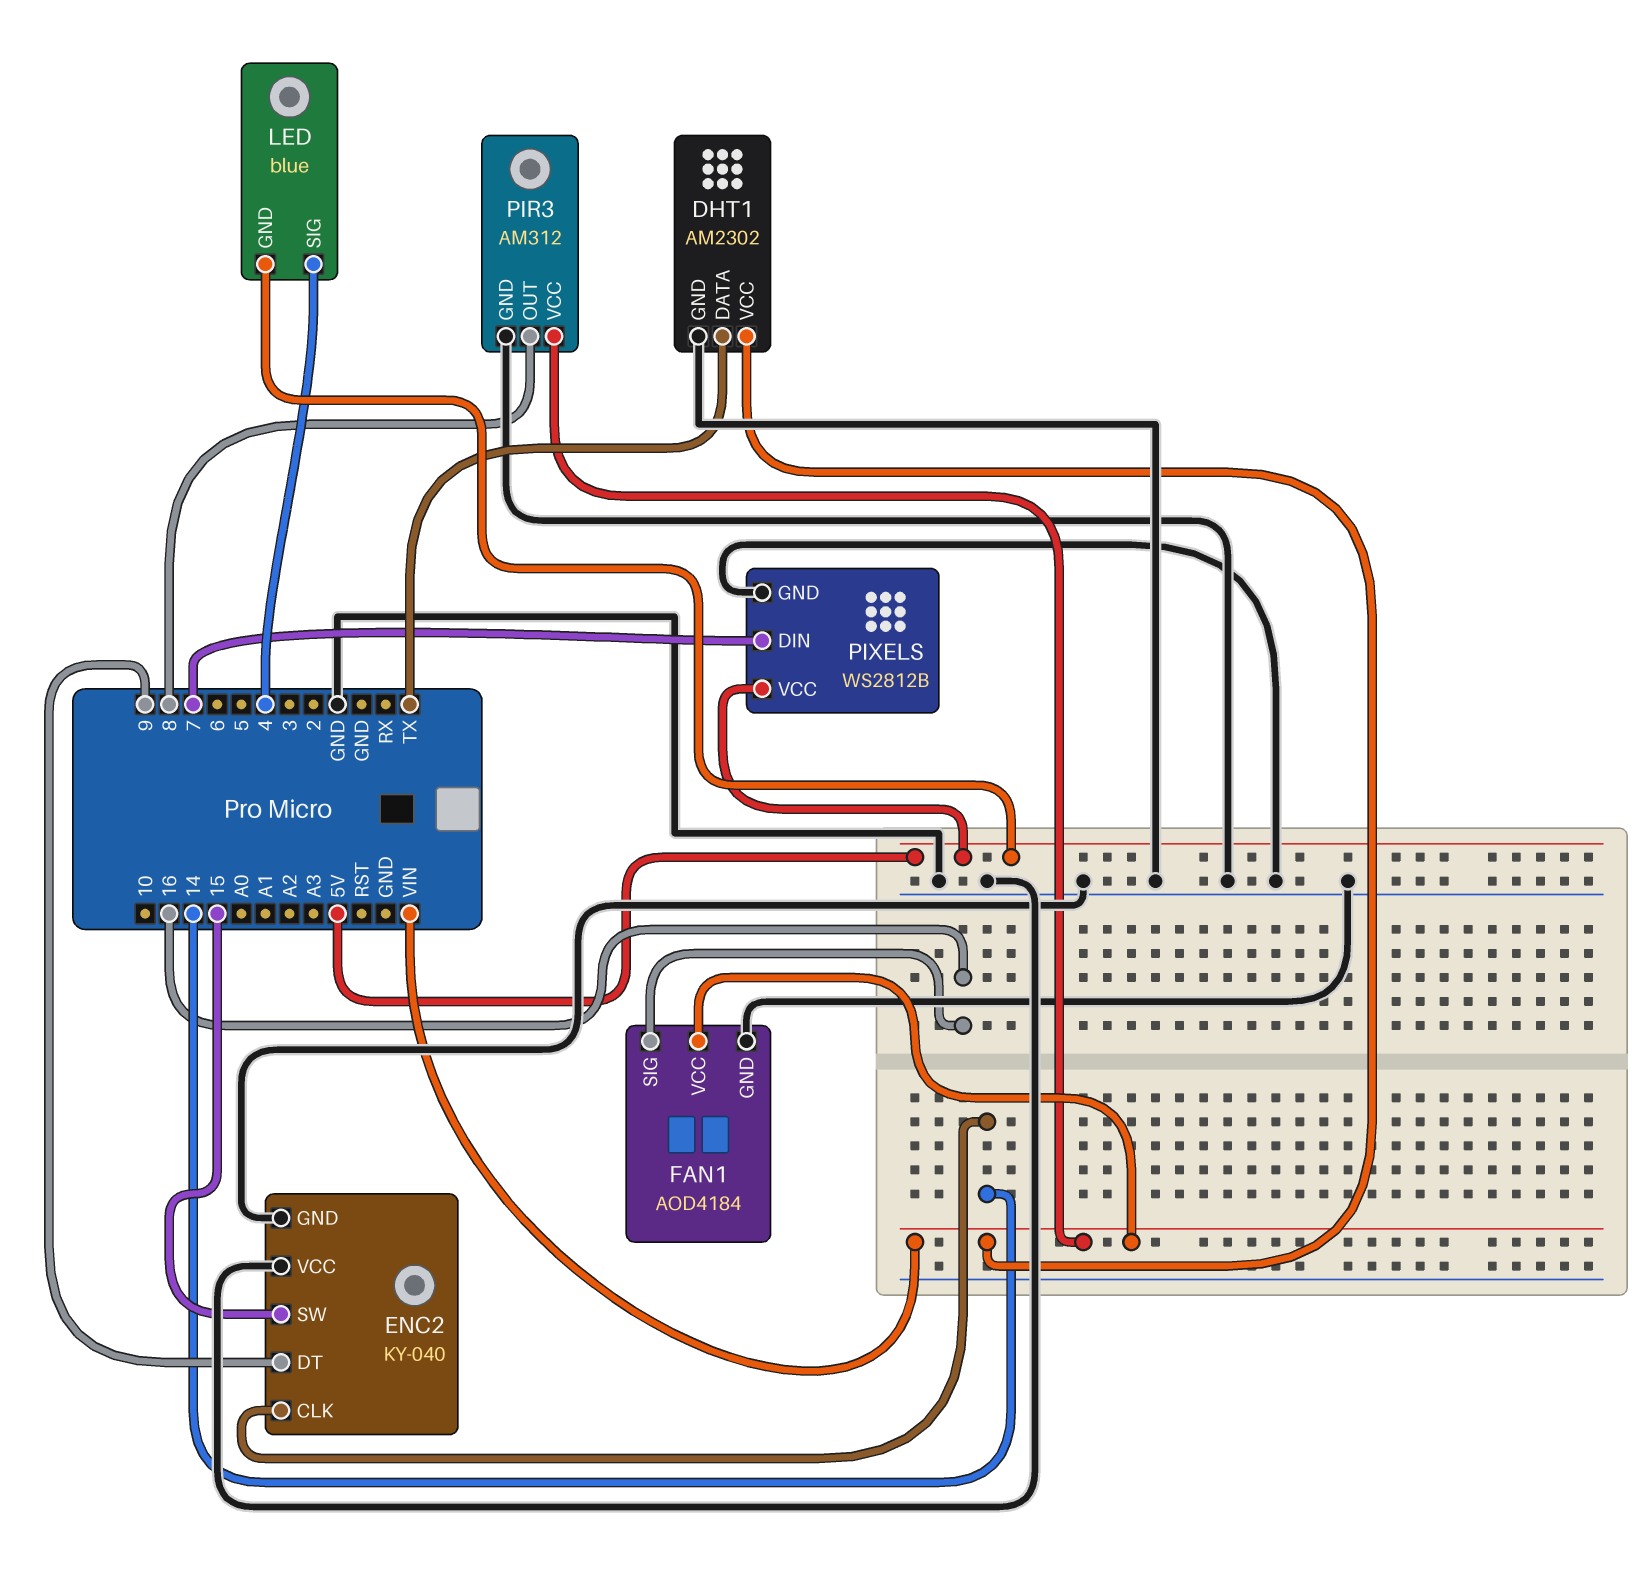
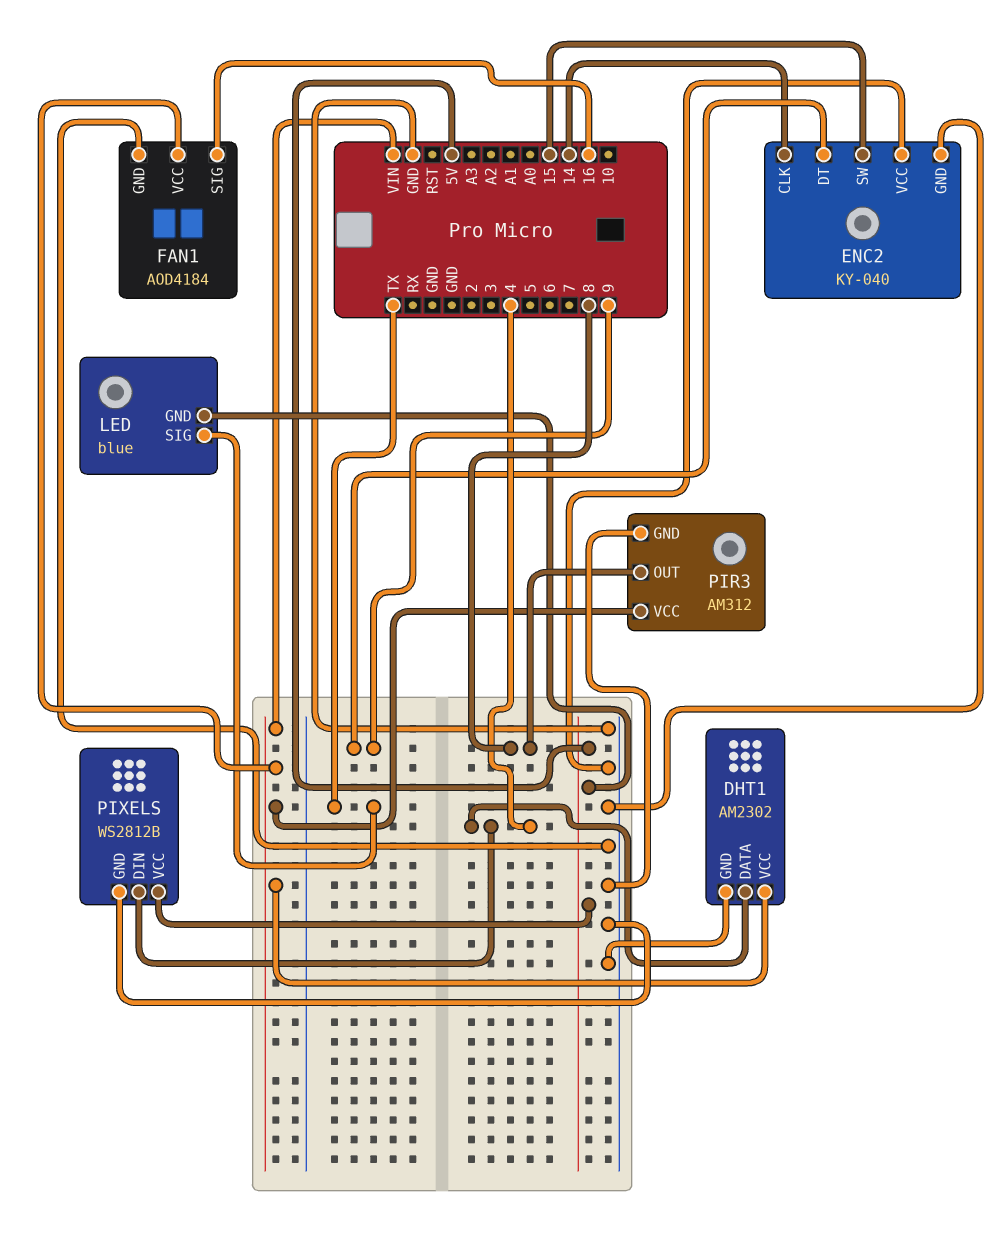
DHT1 pin DATA: TX -> 4
LED pin SIG: 4 -> TX
PIXELS pin DIN: 7 -> 4

